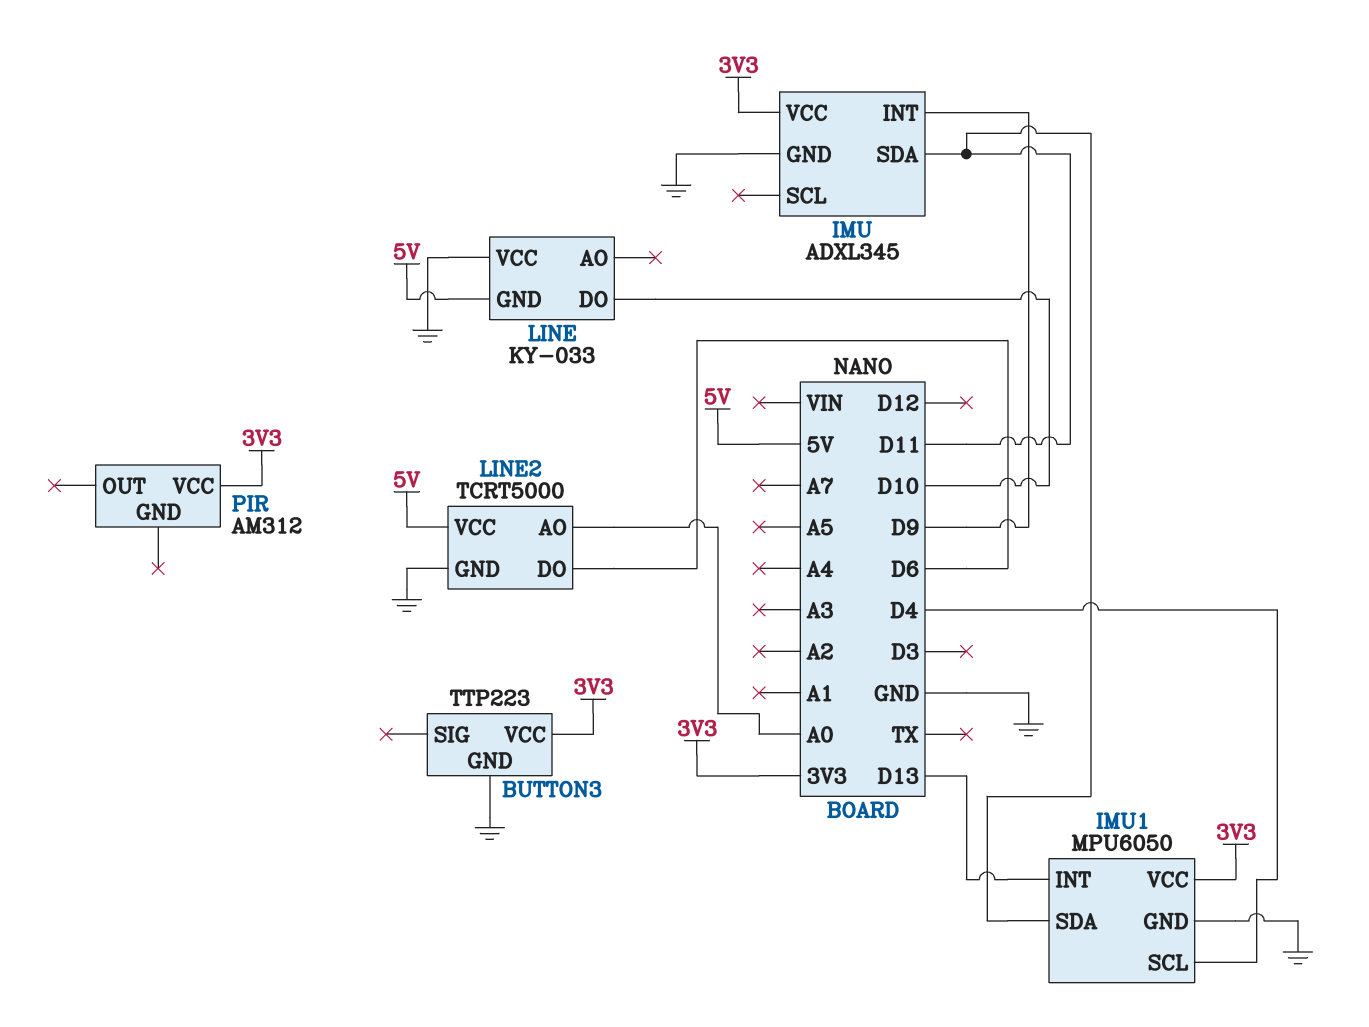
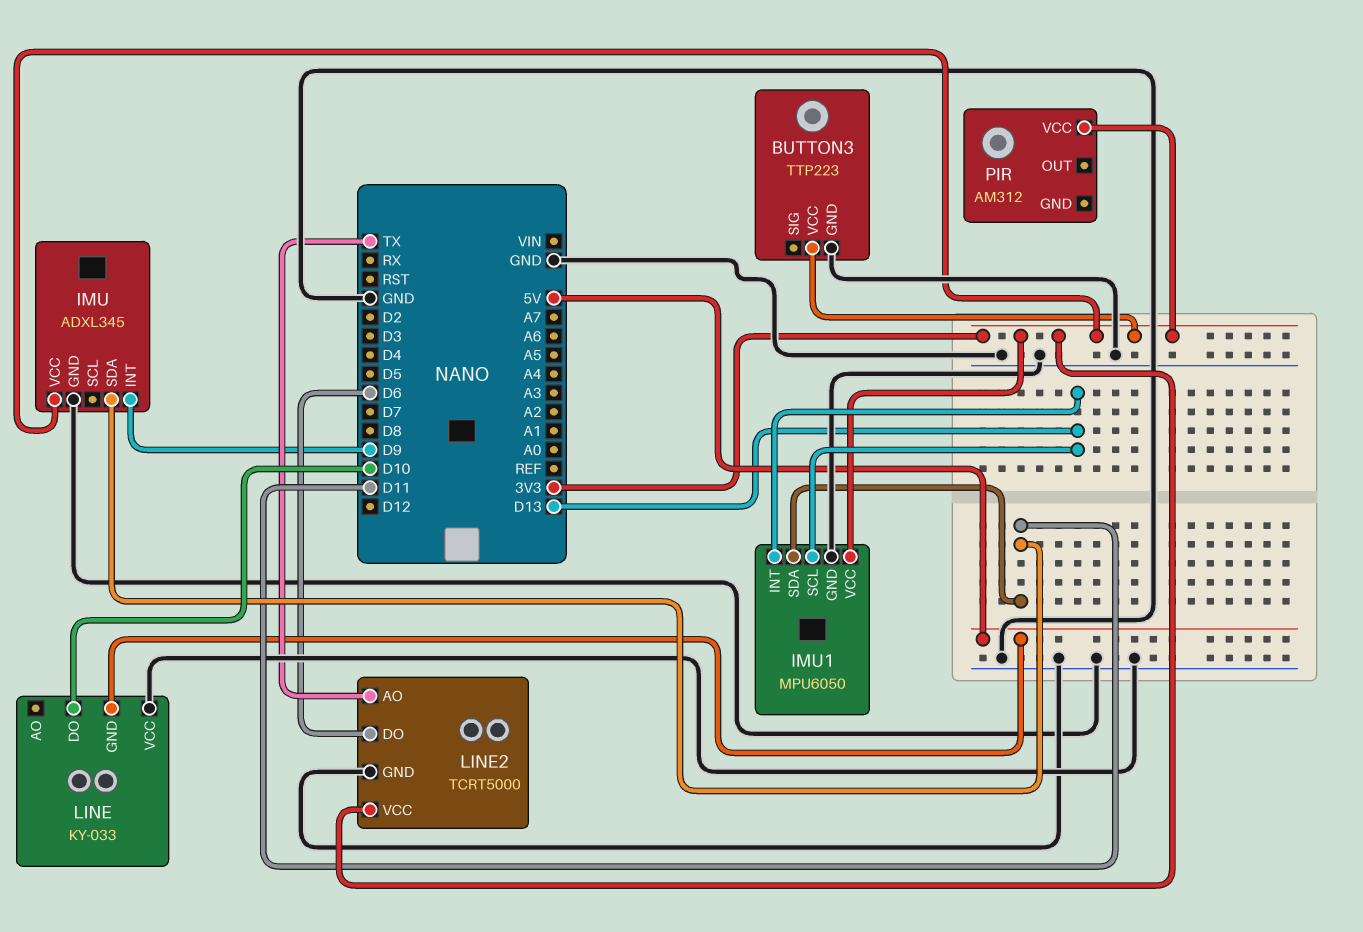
IMU1 pin SCL: D4 -> D13
LINE2 pin AO: A0 -> TX
LINE2 pin VCC: 5V -> 3V3

